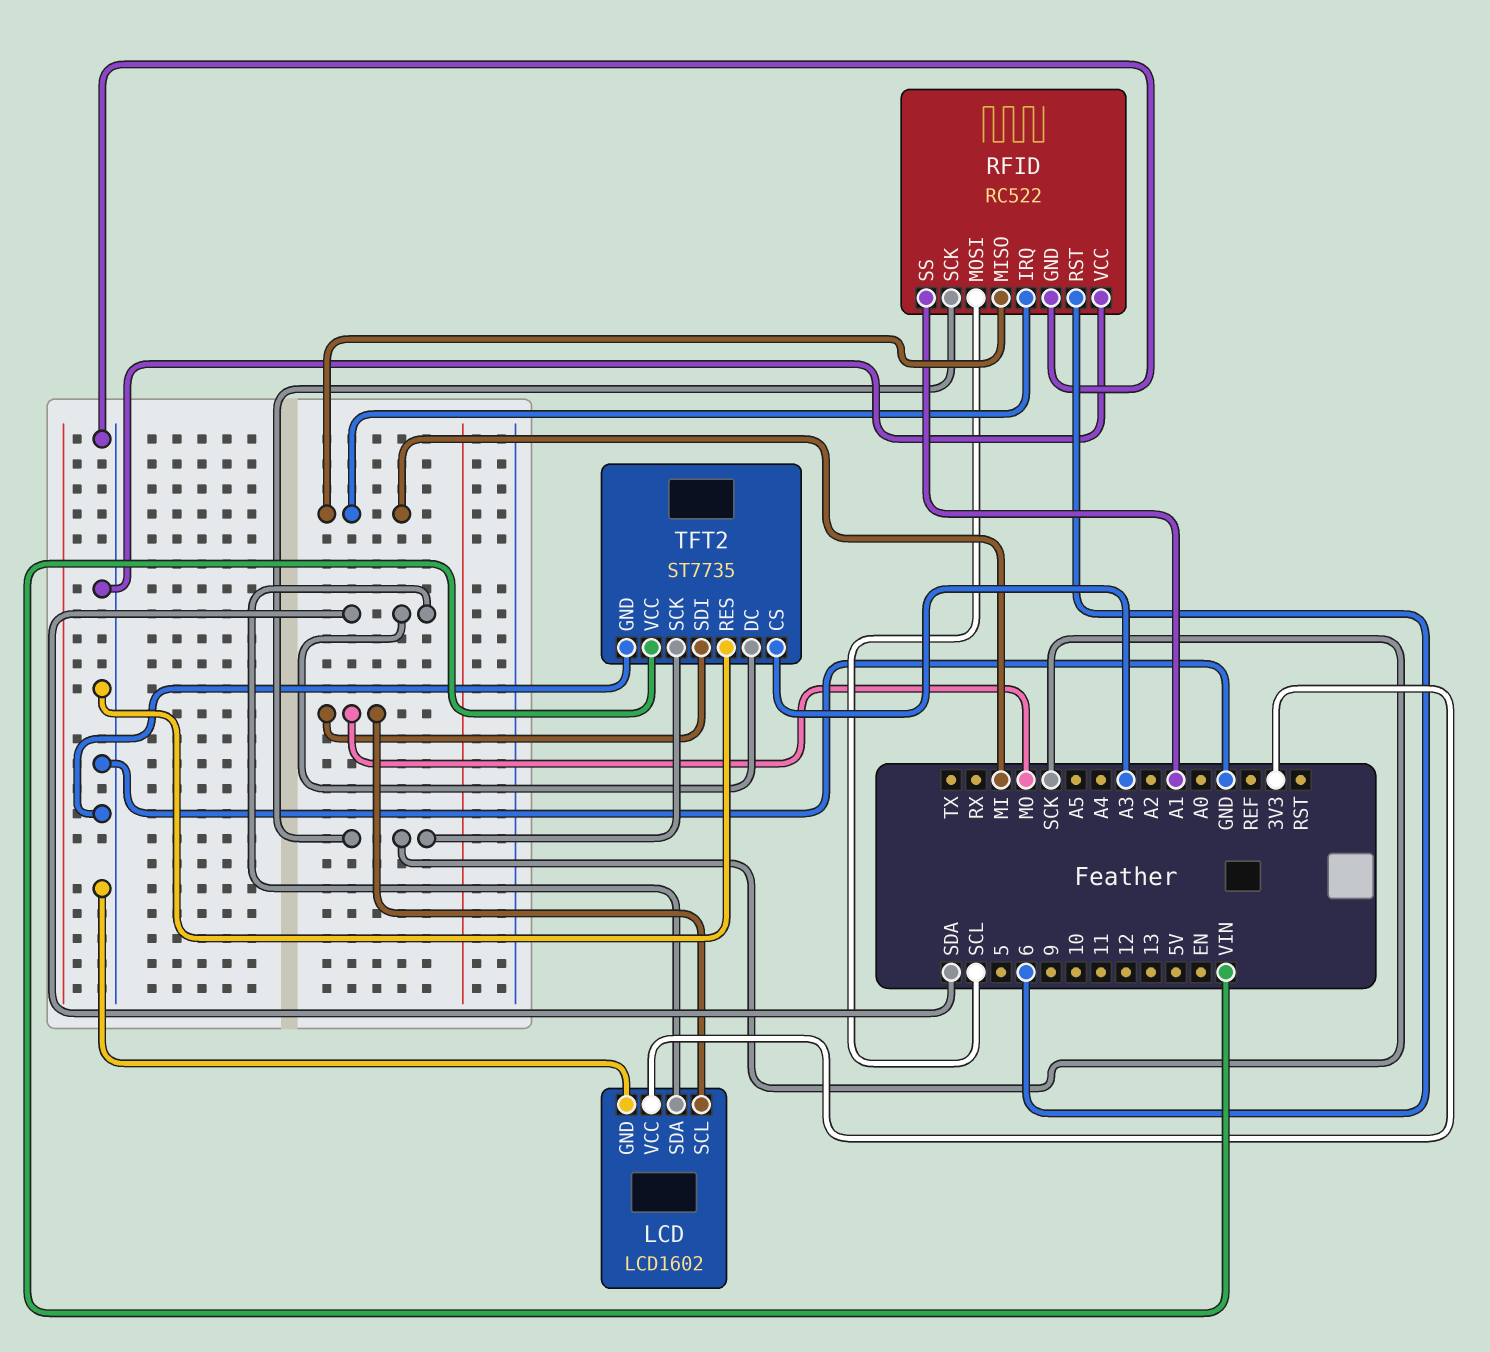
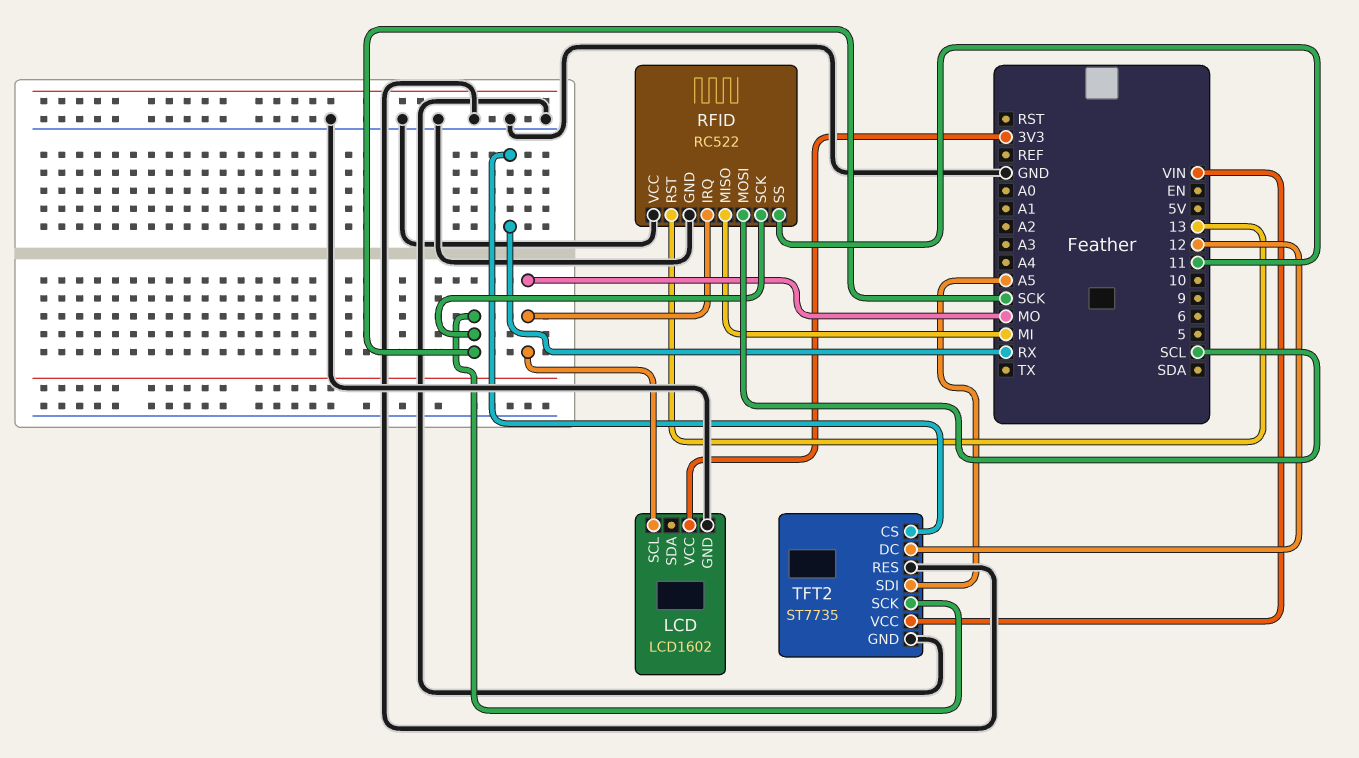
LCD pin SDA: SDA -> none
RFID pin IRQ: MI -> MO
RFID pin RST: 6 -> 13
RFID pin SS: A1 -> 11
TFT2 pin CS: A3 -> RX
TFT2 pin DC: SDA -> 12
TFT2 pin SDI: MO -> A5

